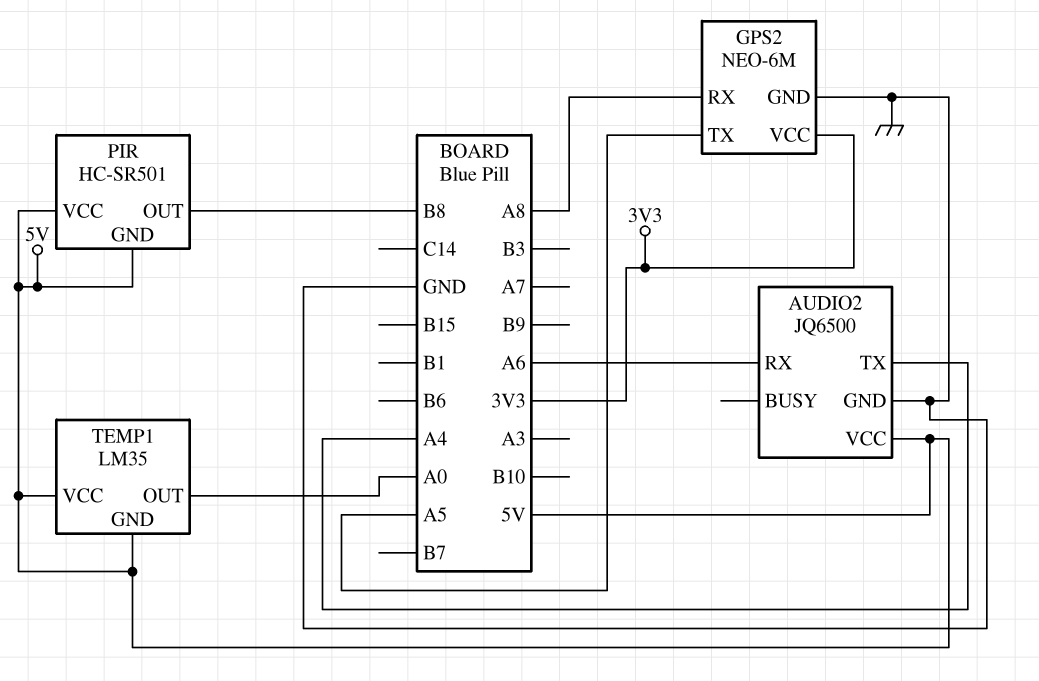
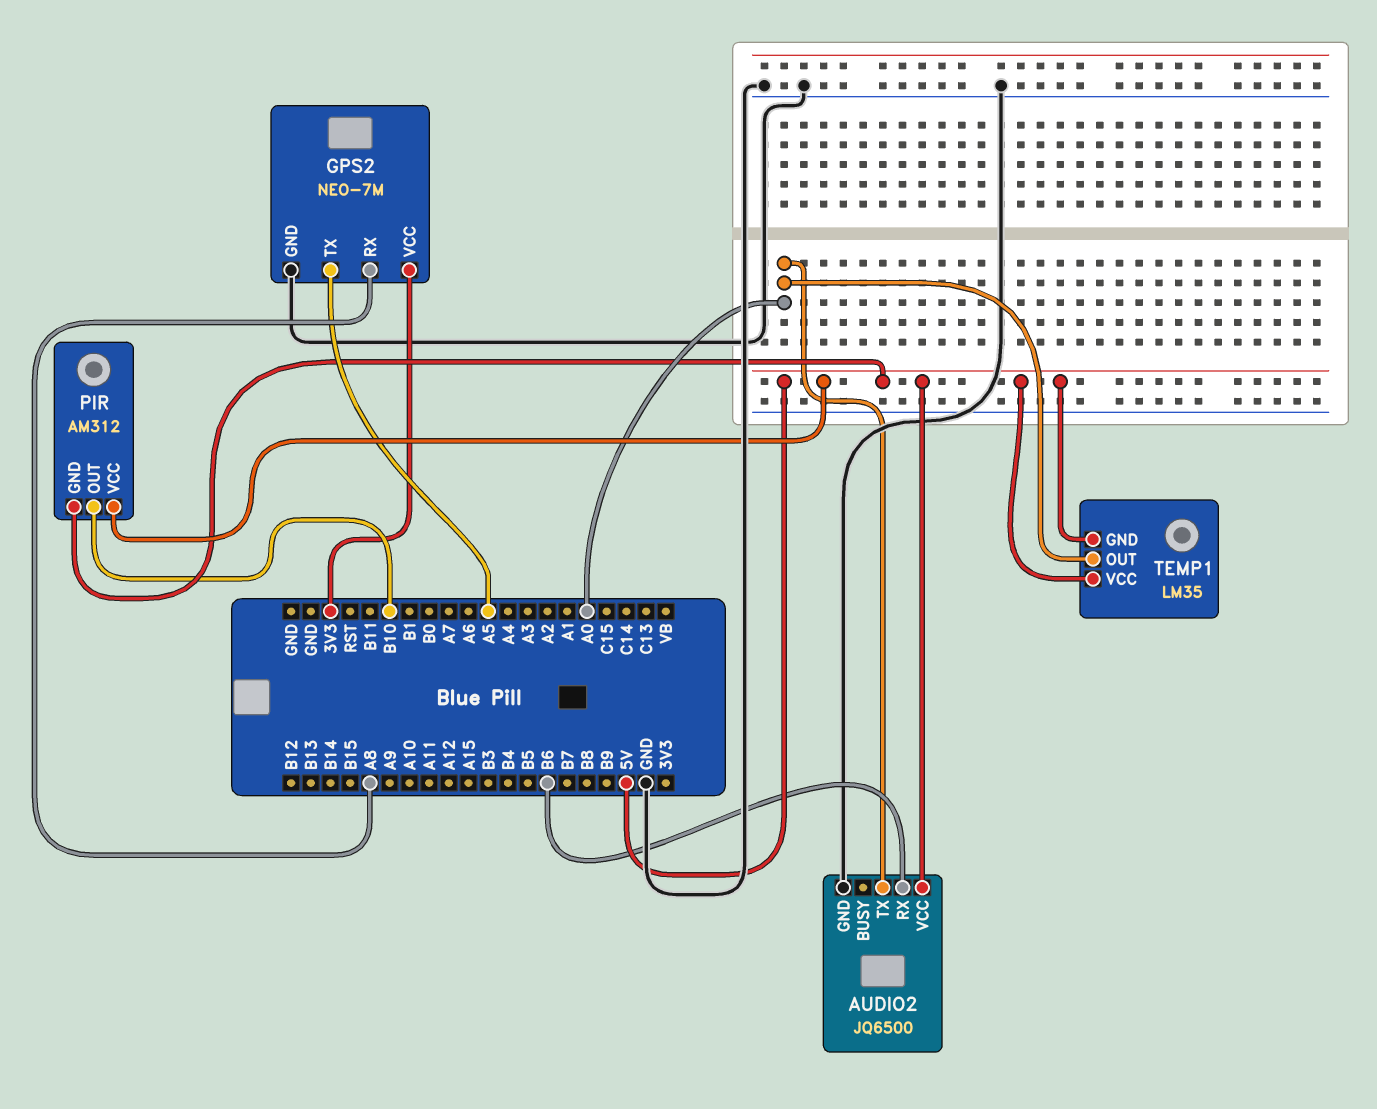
AUDIO2 pin RX: A6 -> B6
AUDIO2 pin TX: A4 -> A0
GPS2: NEO-6M -> NEO-7M
PIR: HC-SR501 -> AM312
PIR pin OUT: B8 -> B10

